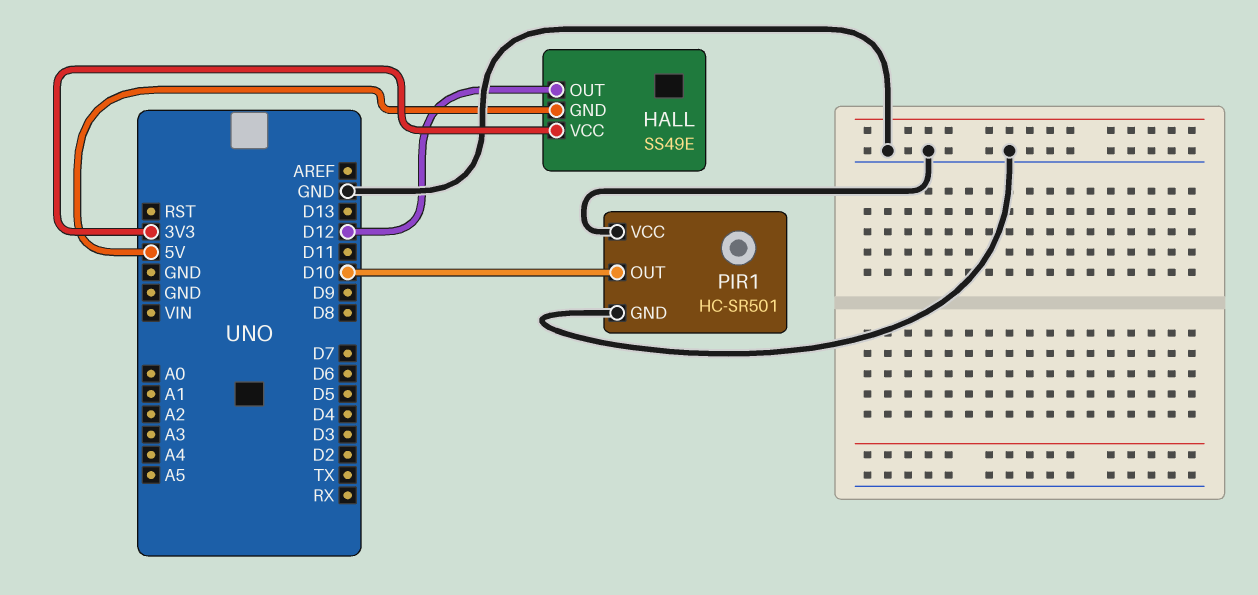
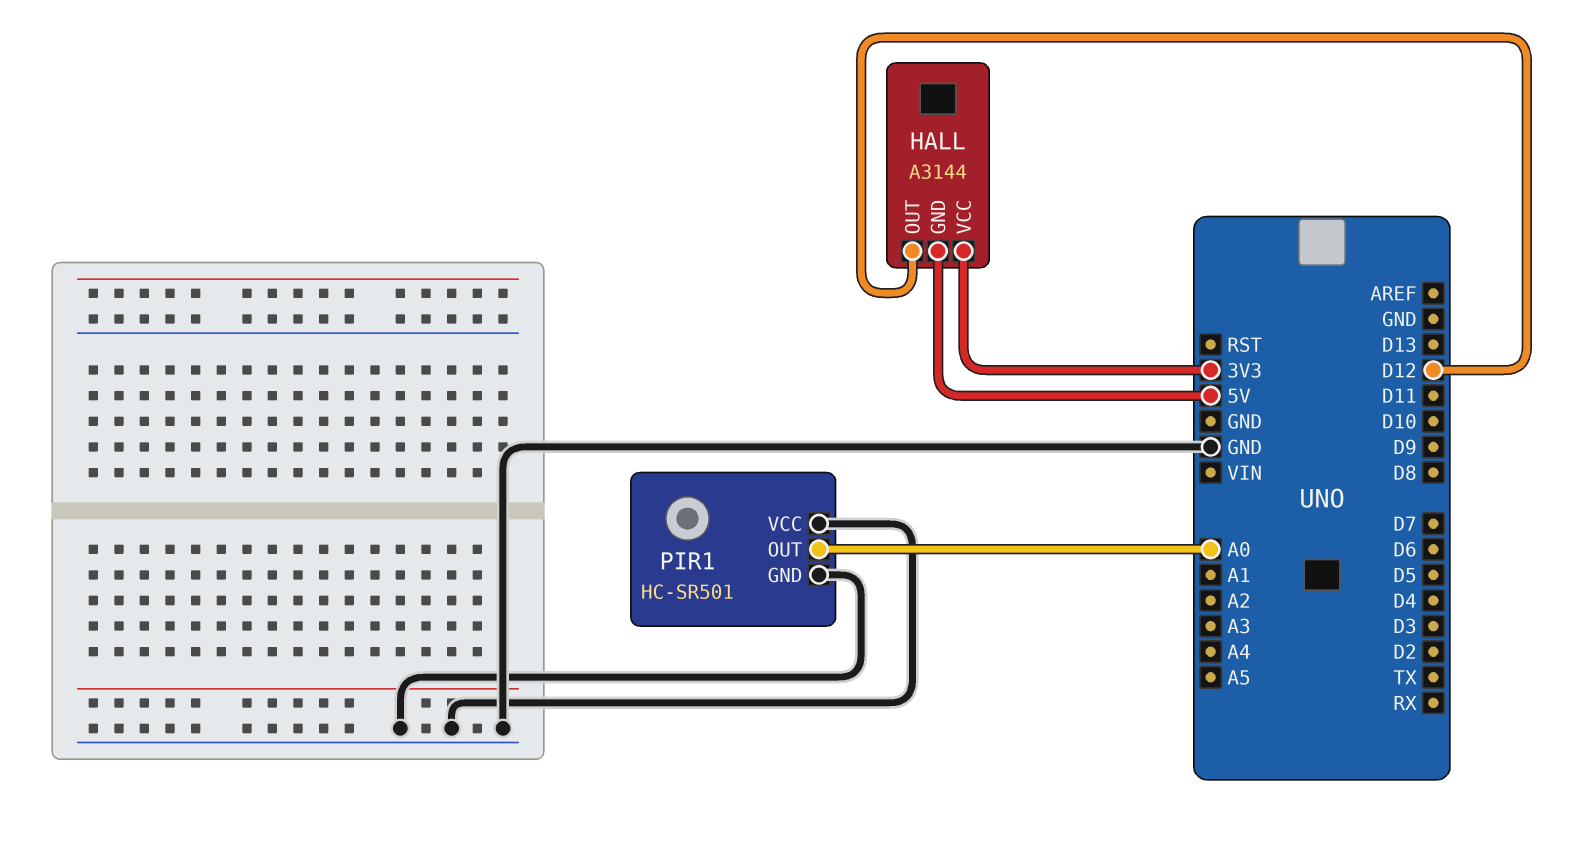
HALL: SS49E -> A3144
PIR1 pin OUT: D10 -> A0

